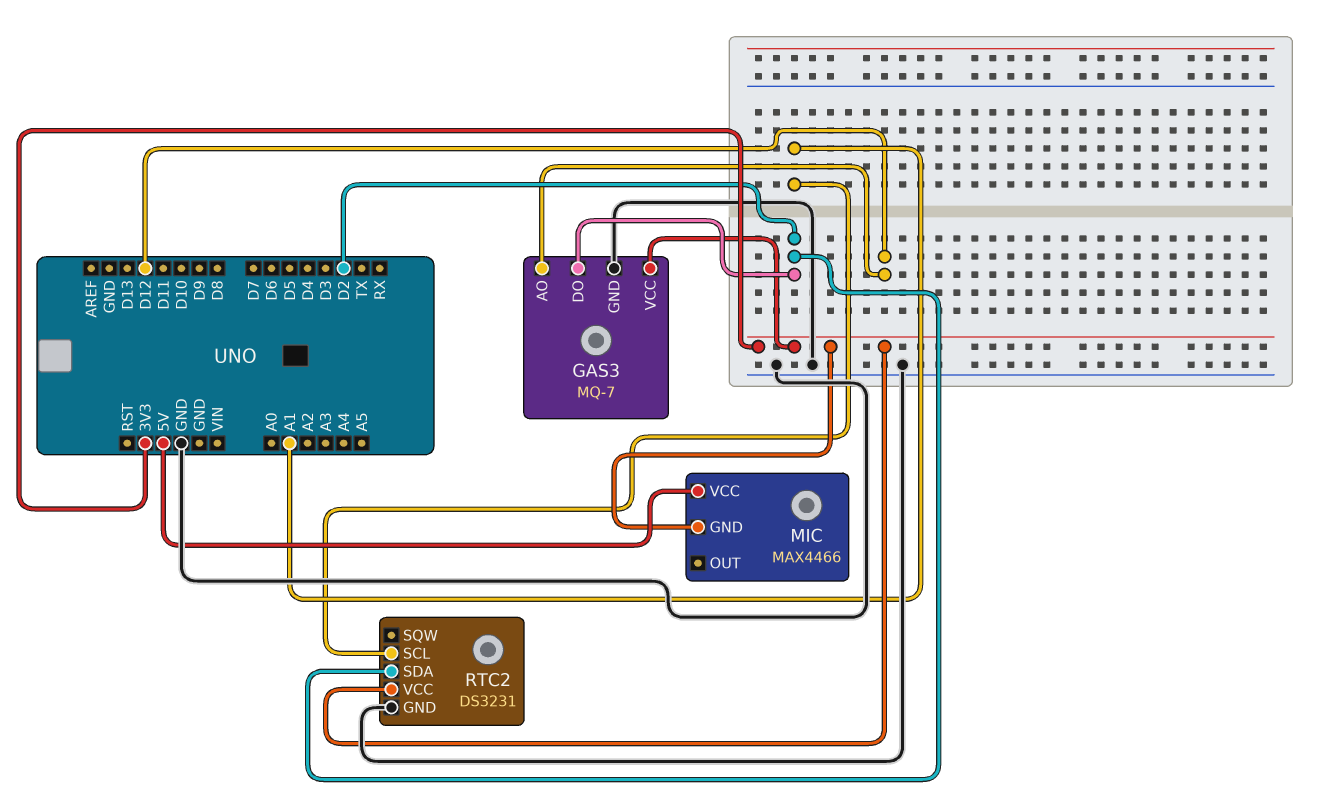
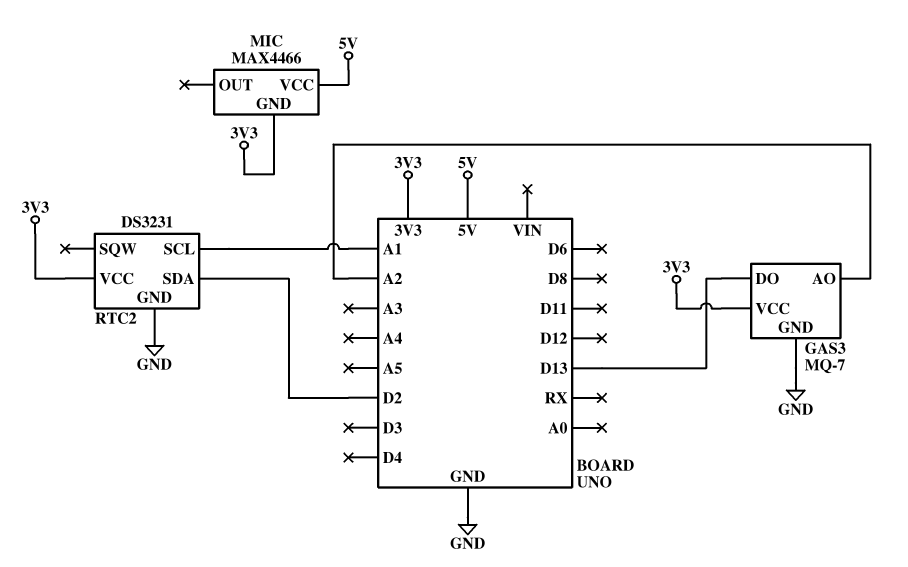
GAS3 pin AO: D12 -> A2
GAS3 pin DO: D2 -> D13

